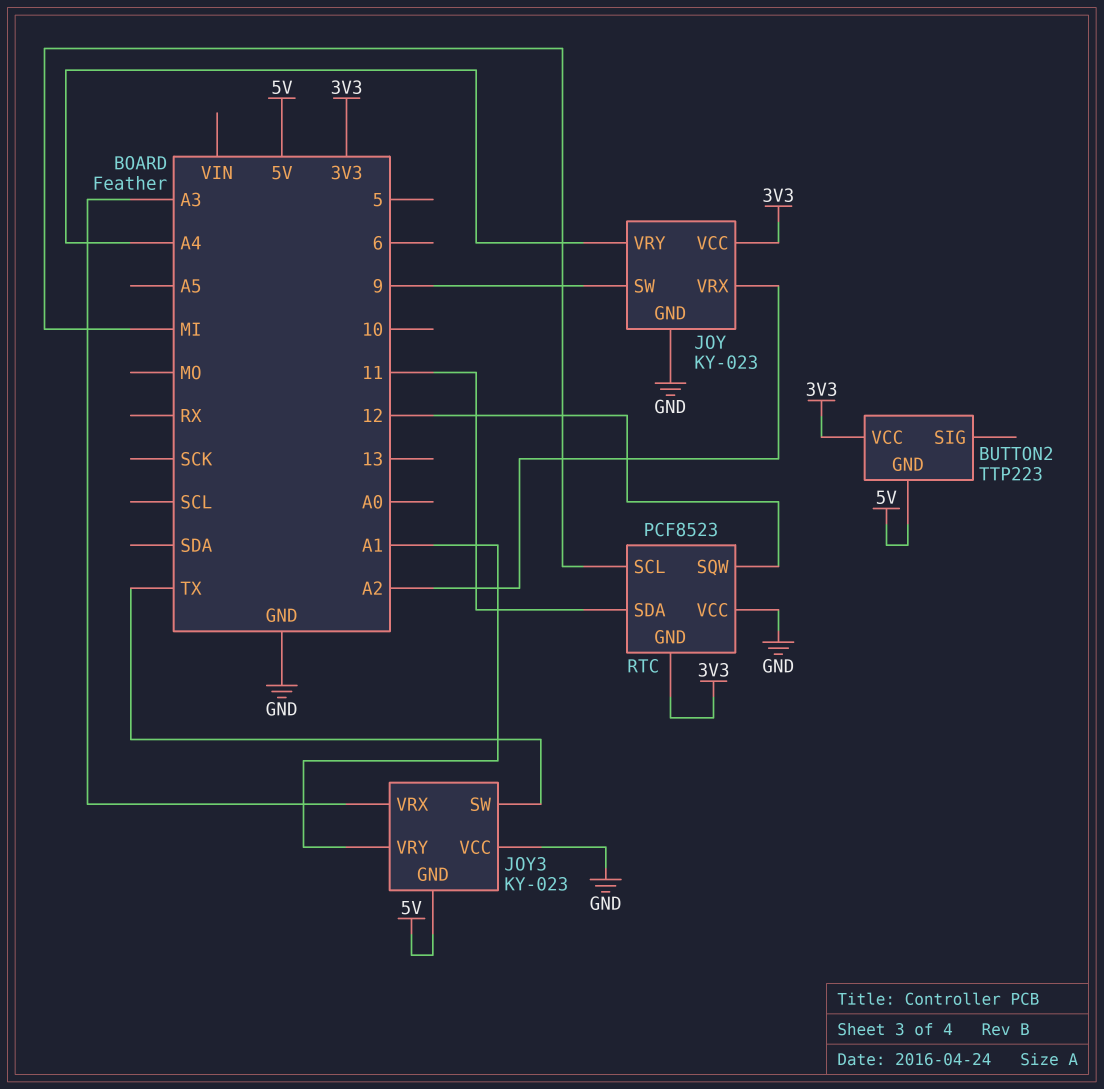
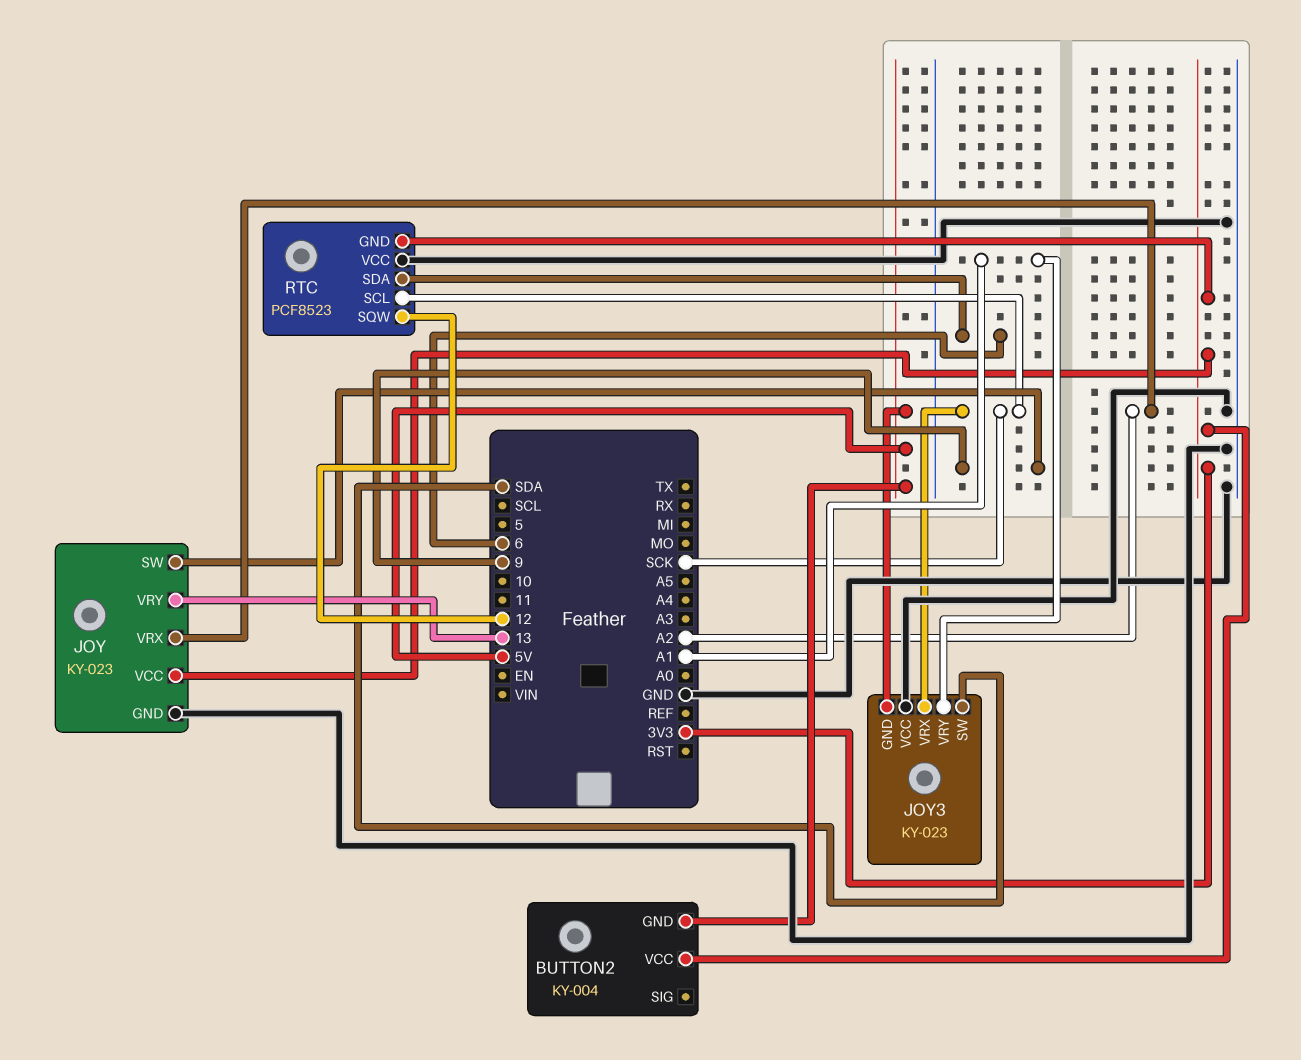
BUTTON2: TTP223 -> KY-004
JOY pin VRY: A4 -> 13
JOY3 pin SW: TX -> SDA
JOY3 pin VRX: A3 -> SCK
RTC pin SCL: MI -> SCK
RTC pin SDA: 11 -> 6

